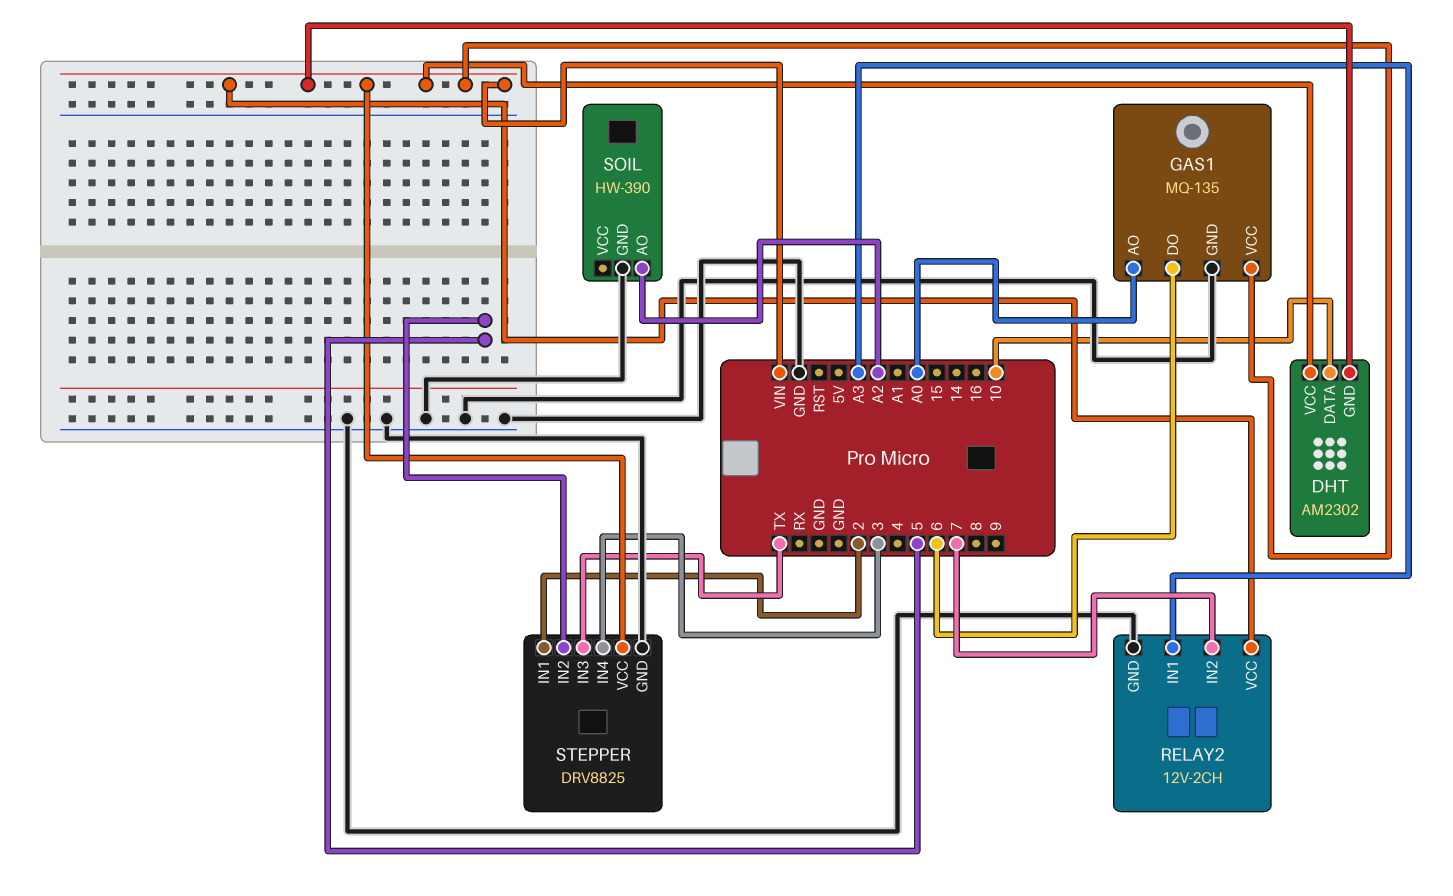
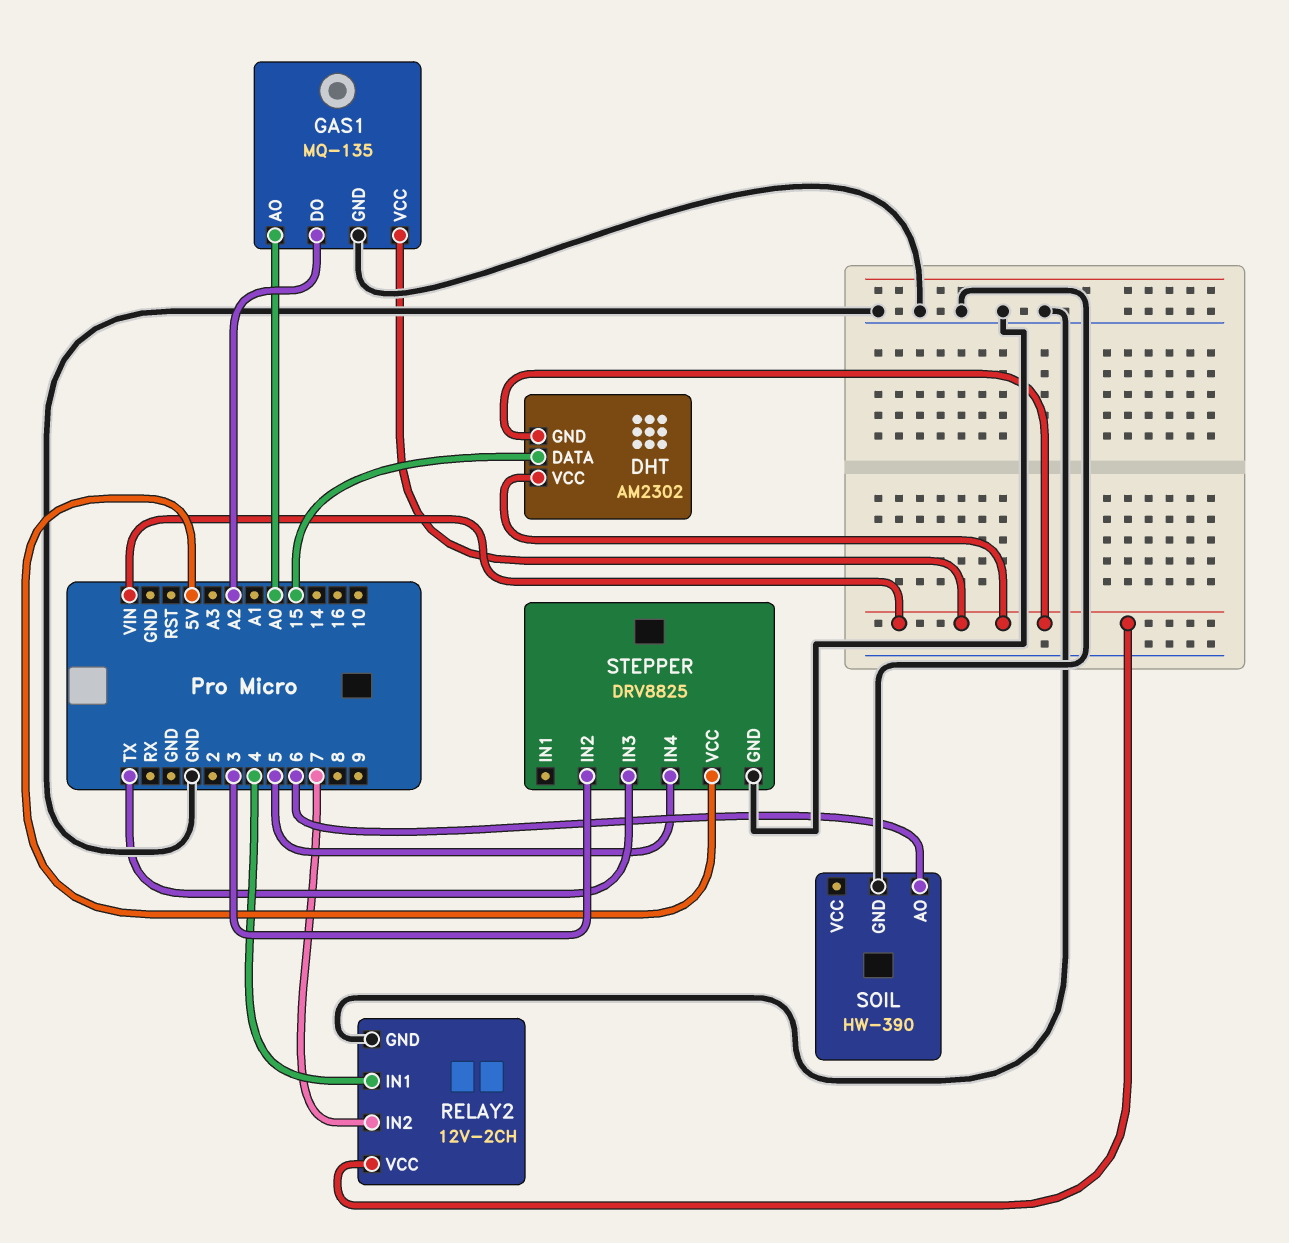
DHT pin DATA: 10 -> 15
GAS1 pin DO: 6 -> A2
RELAY2 pin IN1: A3 -> 4
SOIL pin AO: A2 -> 6
STEPPER pin IN1: 2 -> none
STEPPER pin IN2: 5 -> 3
STEPPER pin IN4: 3 -> 5
STEPPER pin VCC: VIN -> 5V

